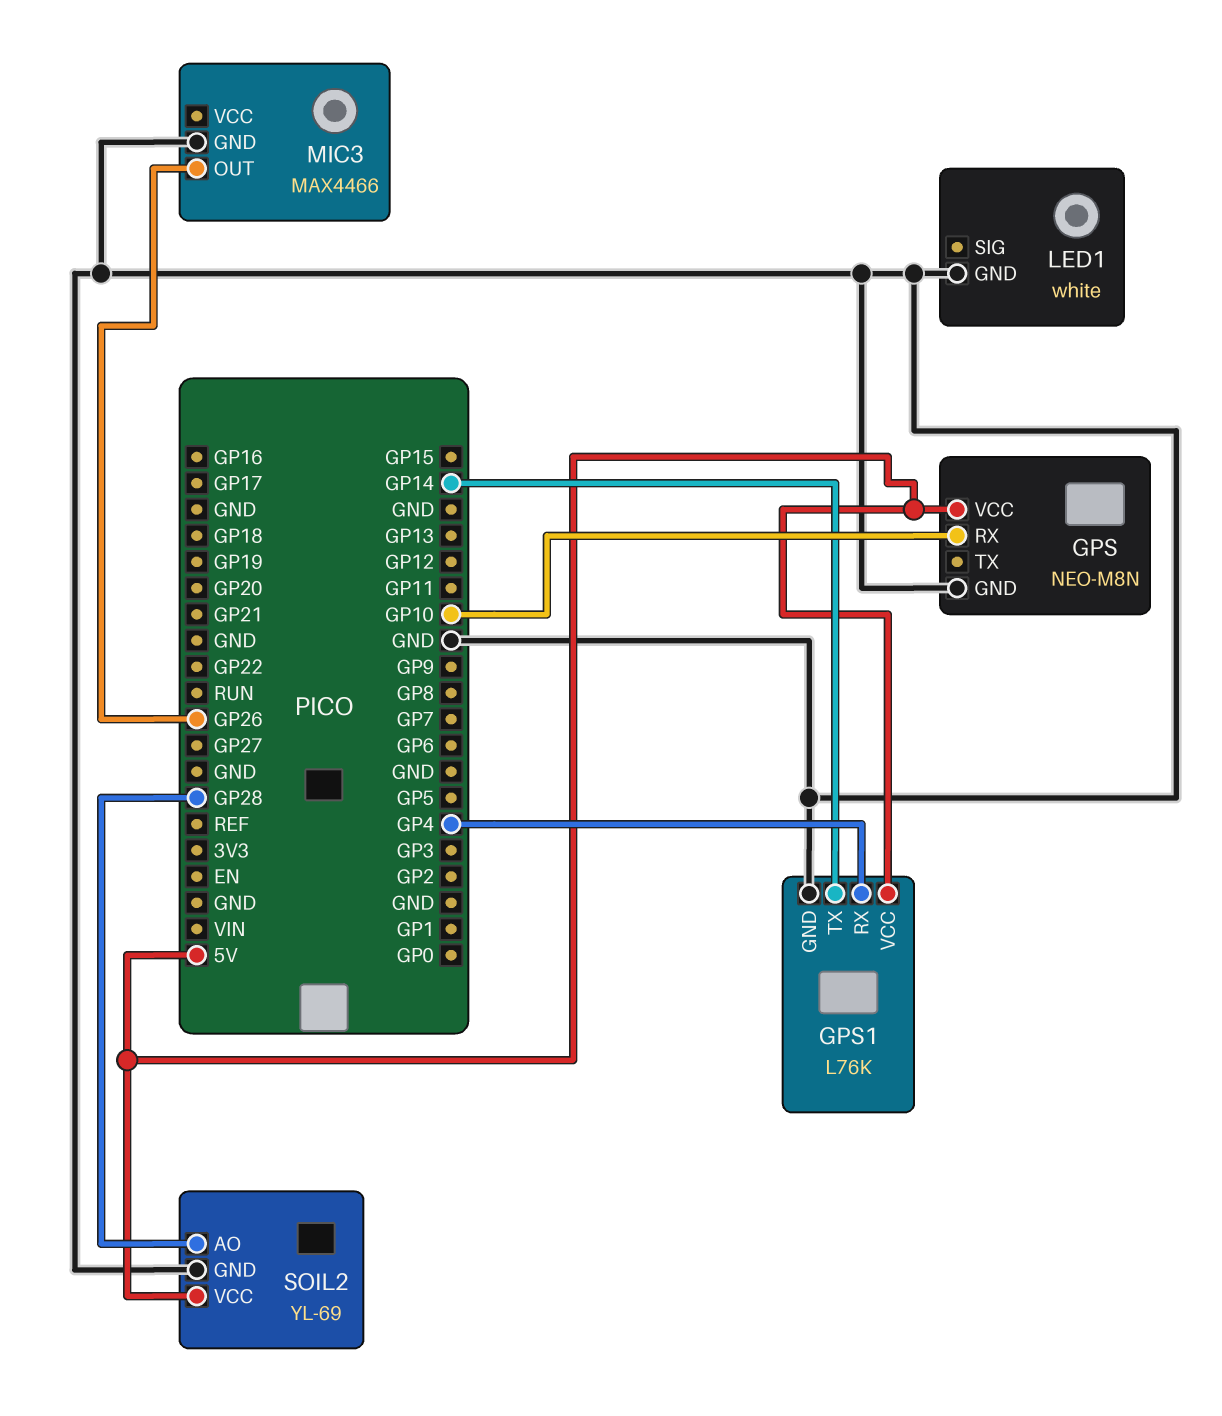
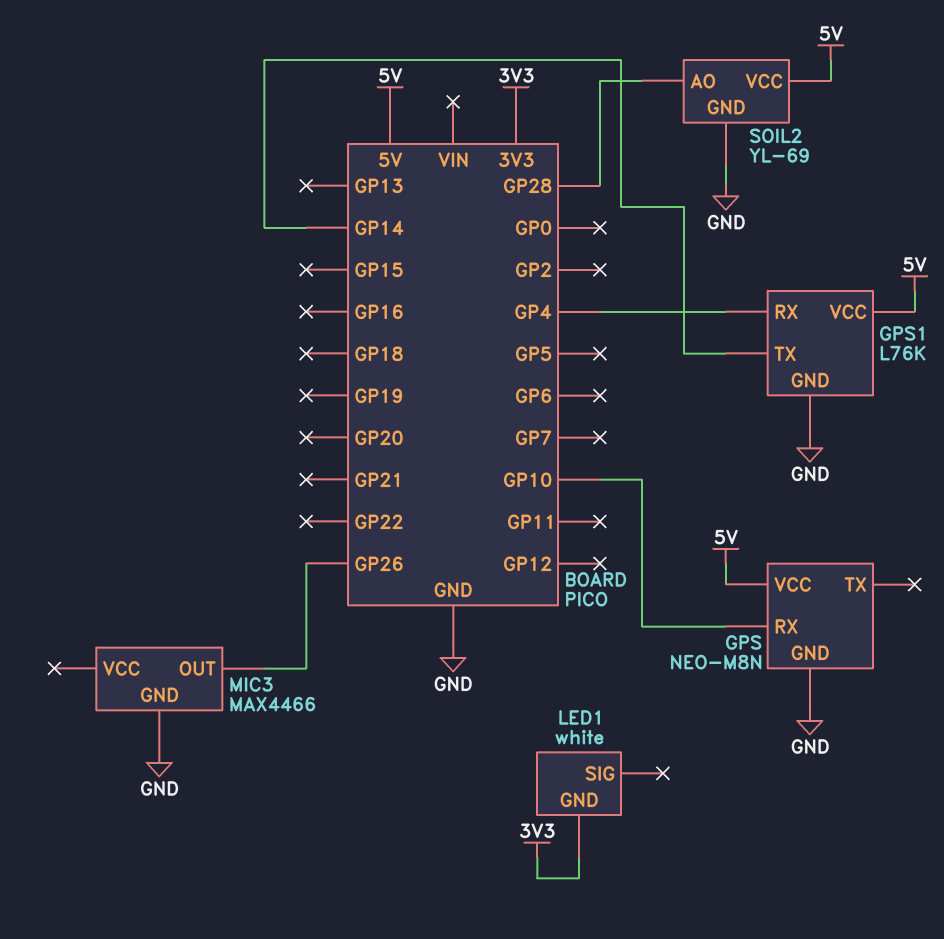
LED1 pin GND: GND -> 3V3

